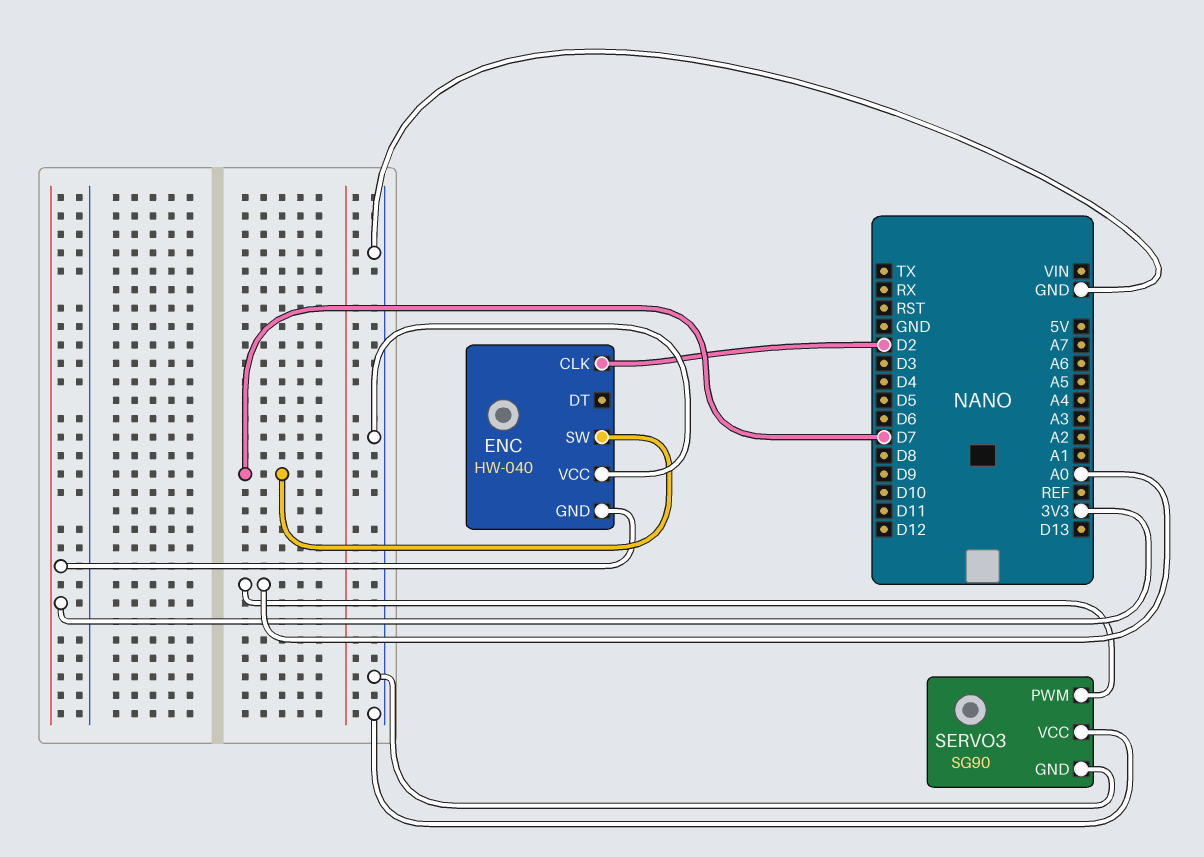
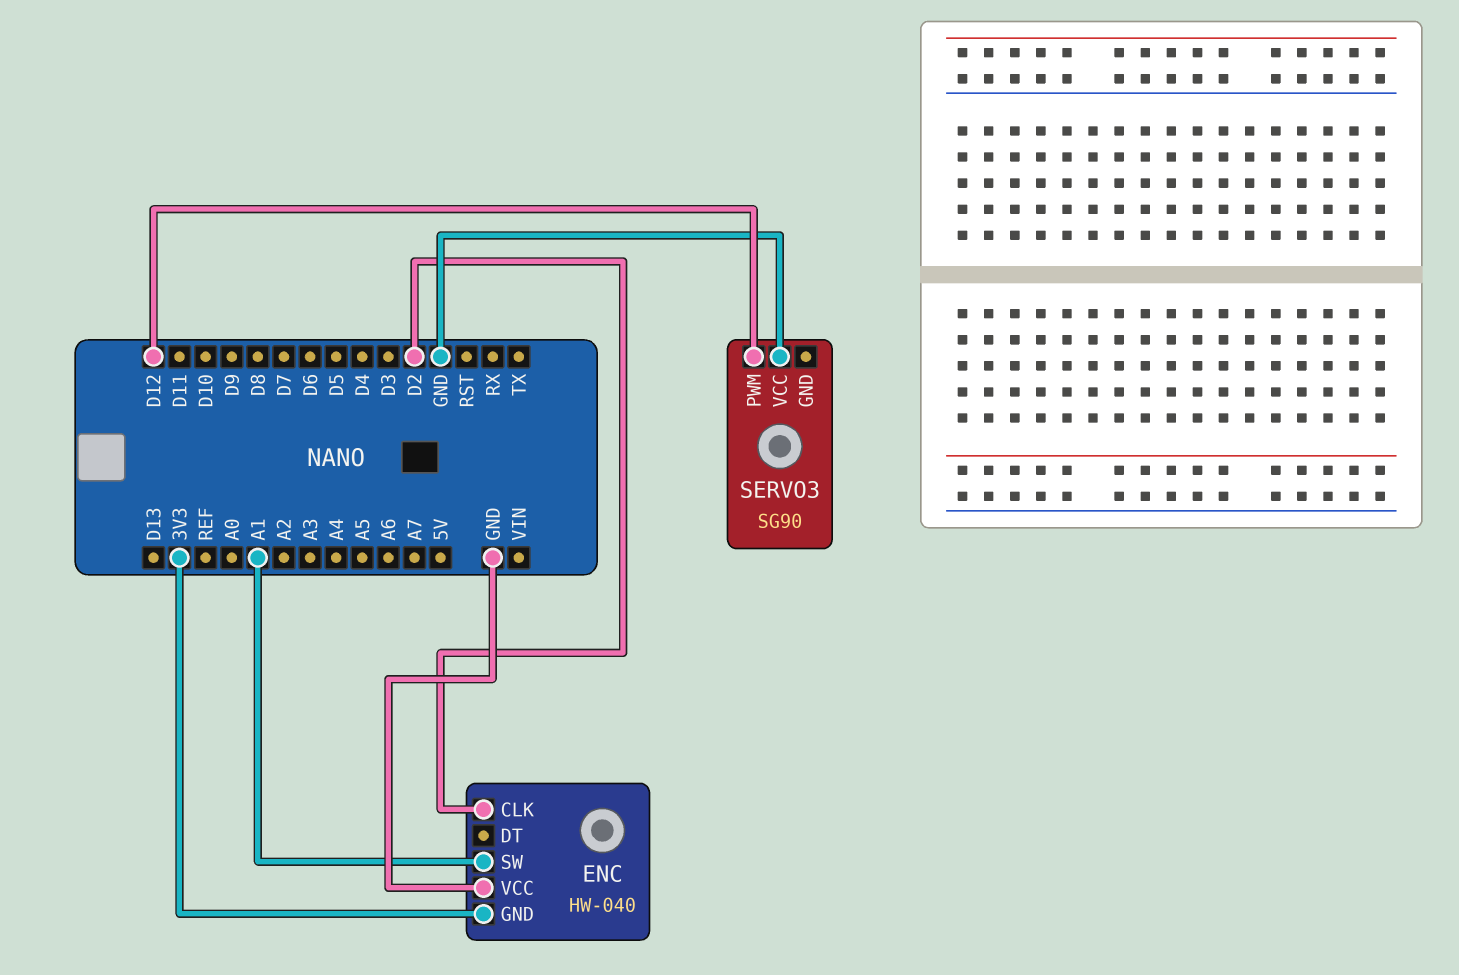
ENC pin SW: D7 -> A1
SERVO3 pin GND: GND -> none
SERVO3 pin PWM: A0 -> D12

